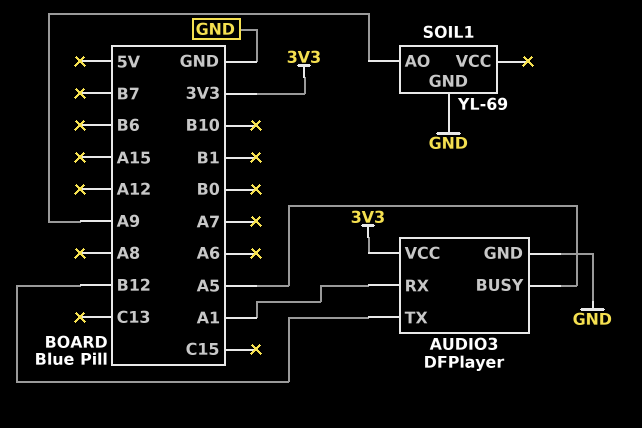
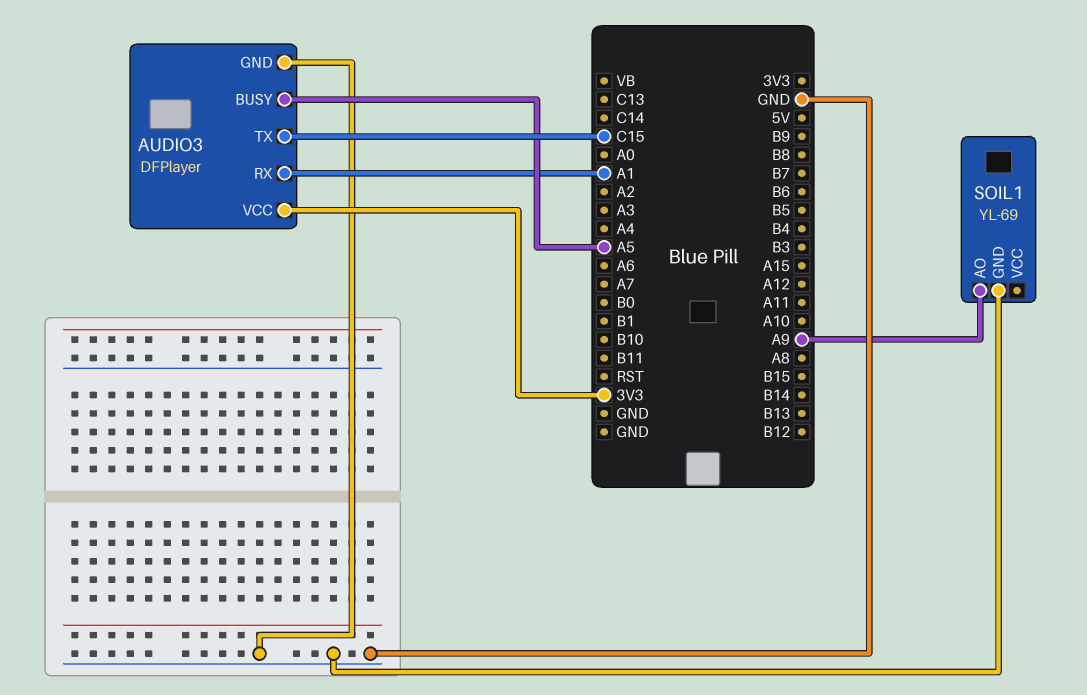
AUDIO3 pin TX: B12 -> C15

